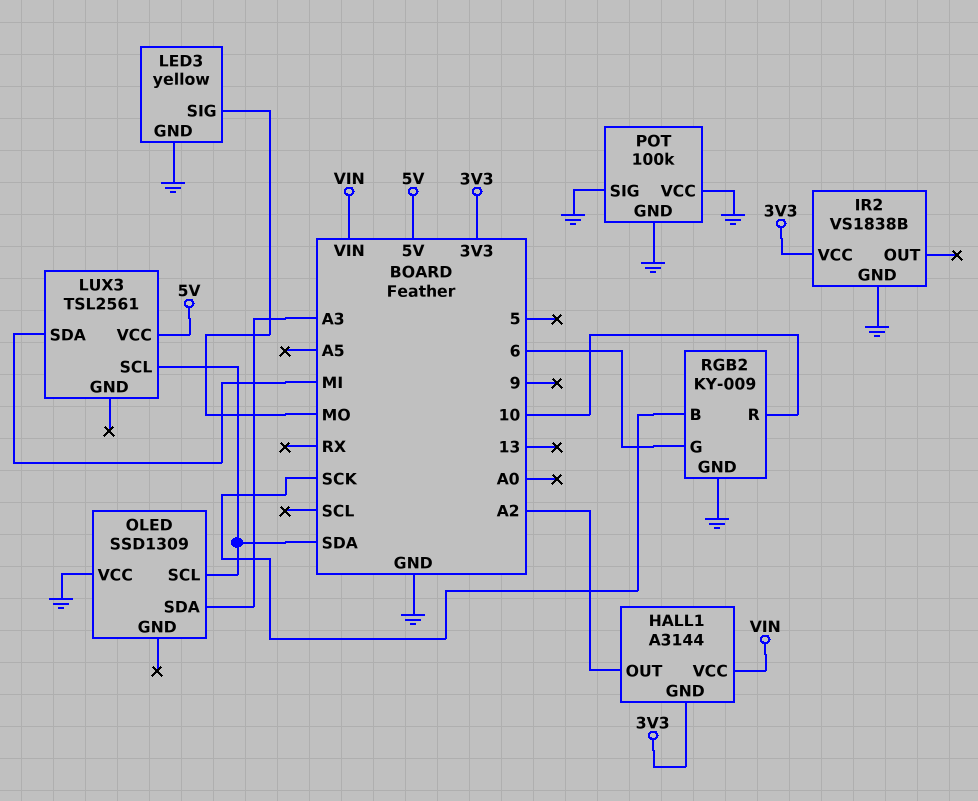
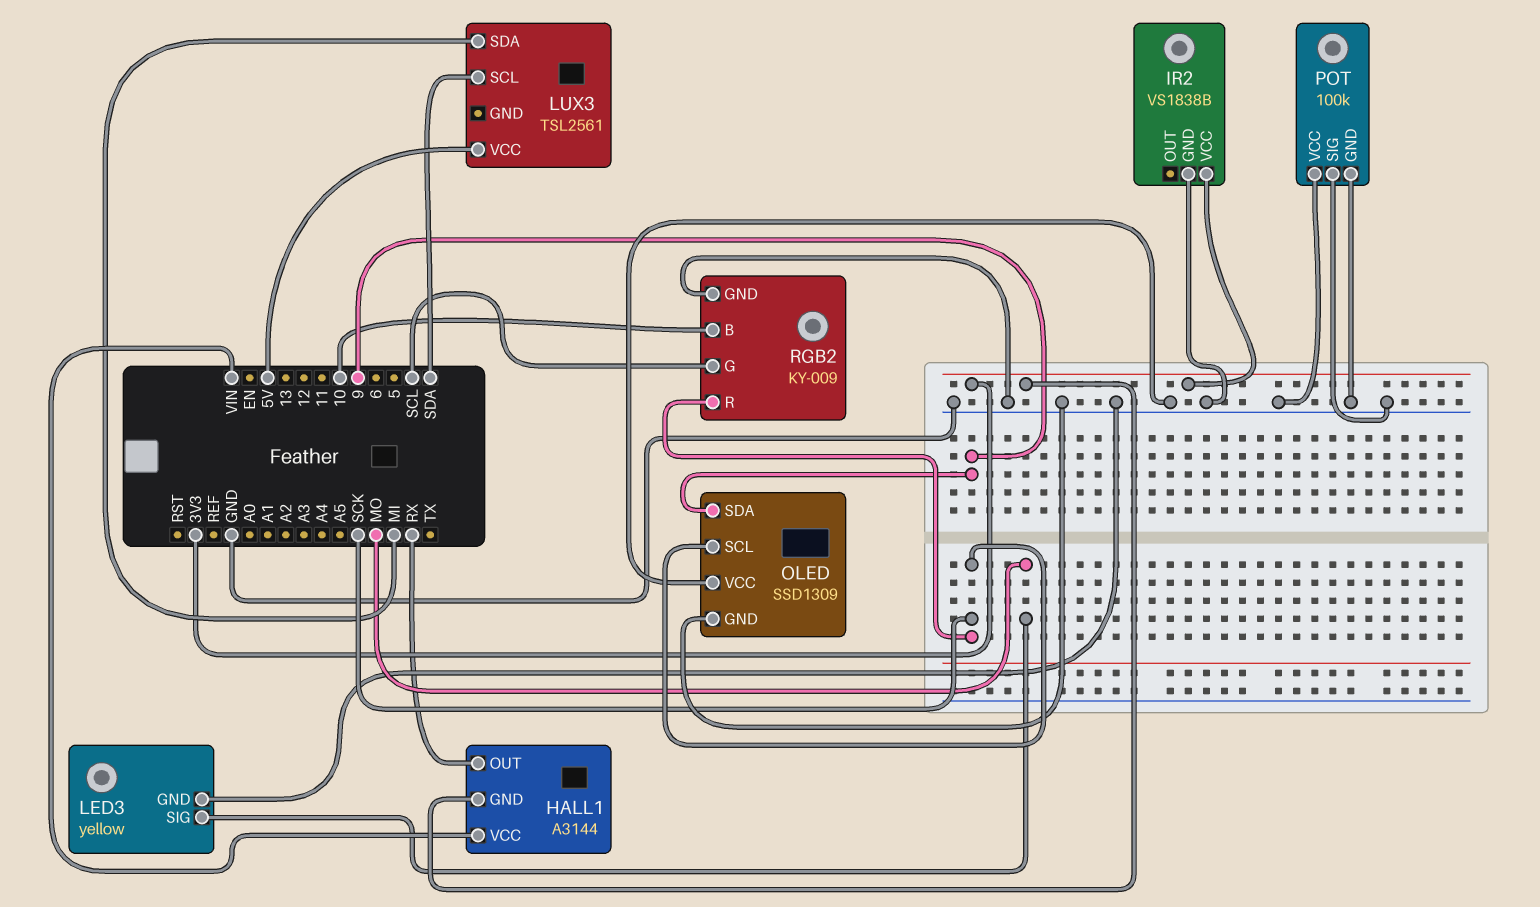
HALL1 pin OUT: A2 -> RX
OLED pin GND: none -> GND
OLED pin SCL: SDA -> SCK
OLED pin SDA: A3 -> 9
RGB2 pin B: SCK -> 10
RGB2 pin G: 6 -> SCL
RGB2 pin R: 10 -> SCK

